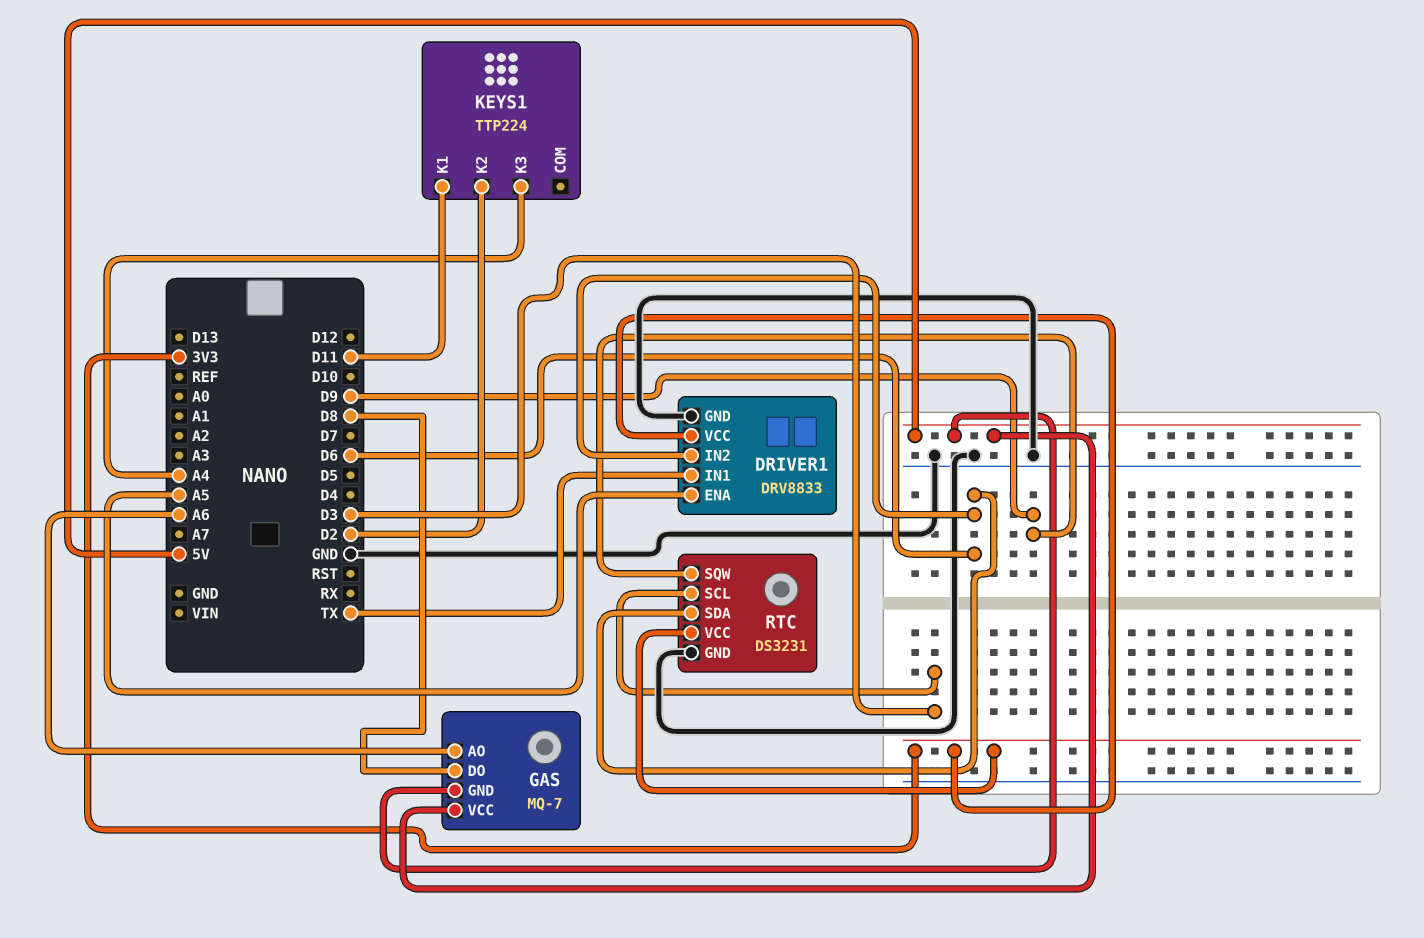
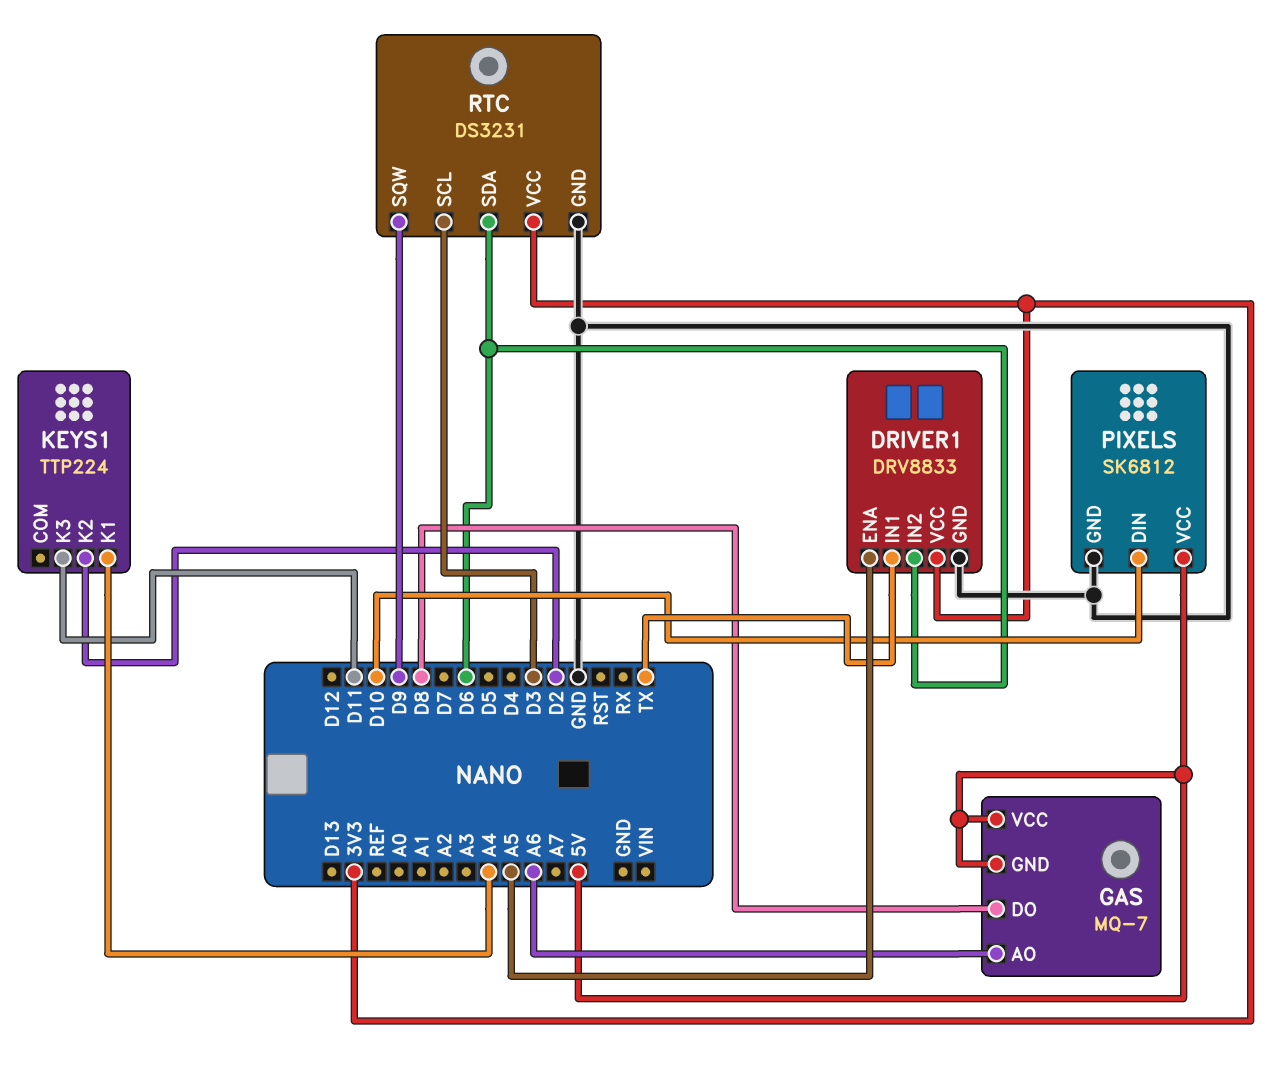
KEYS1 pin K1: D11 -> A4
KEYS1 pin K3: A4 -> D11
PIXELS: none -> SK6812
PIXELS pin DIN: none -> D10
PIXELS pin GND: none -> GND
PIXELS pin VCC: none -> 5V

